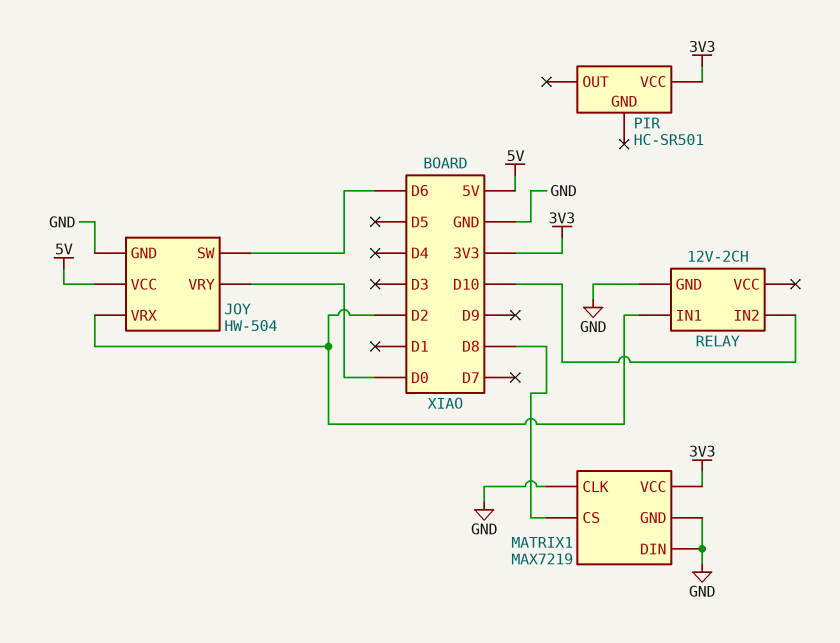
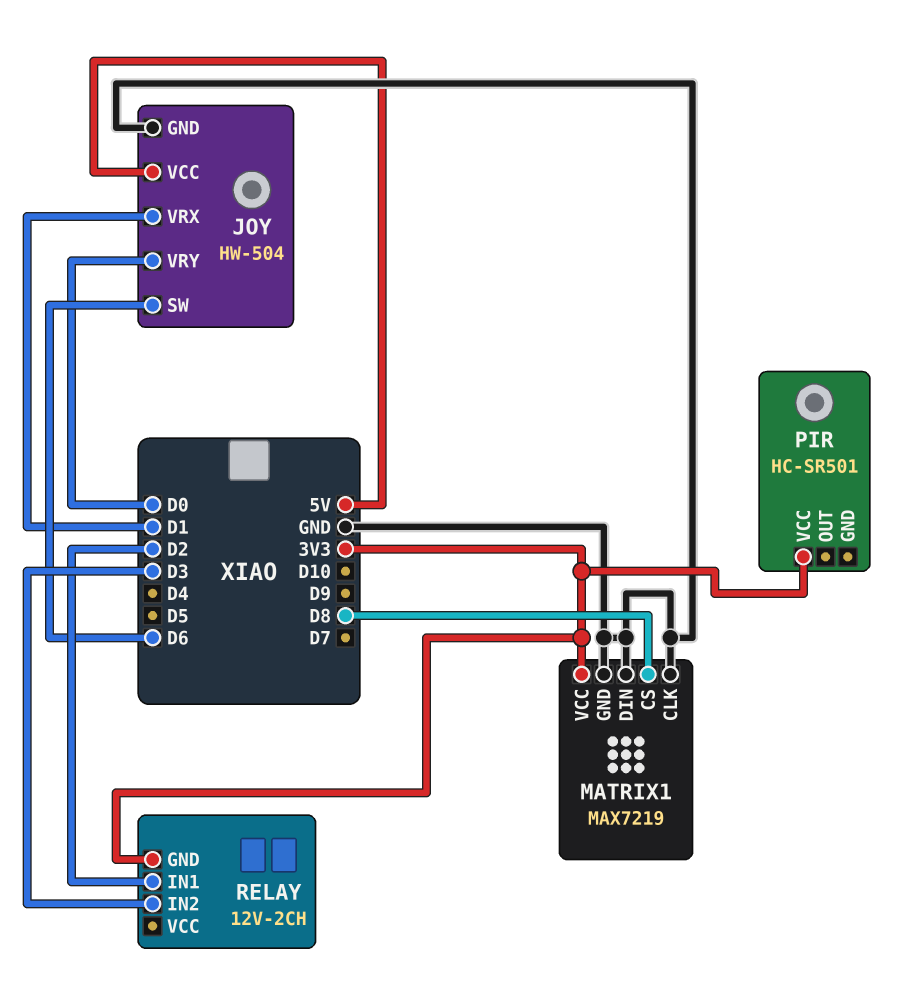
JOY pin VRX: D2 -> D1
RELAY pin GND: GND -> 3V3
RELAY pin IN2: D10 -> D3

